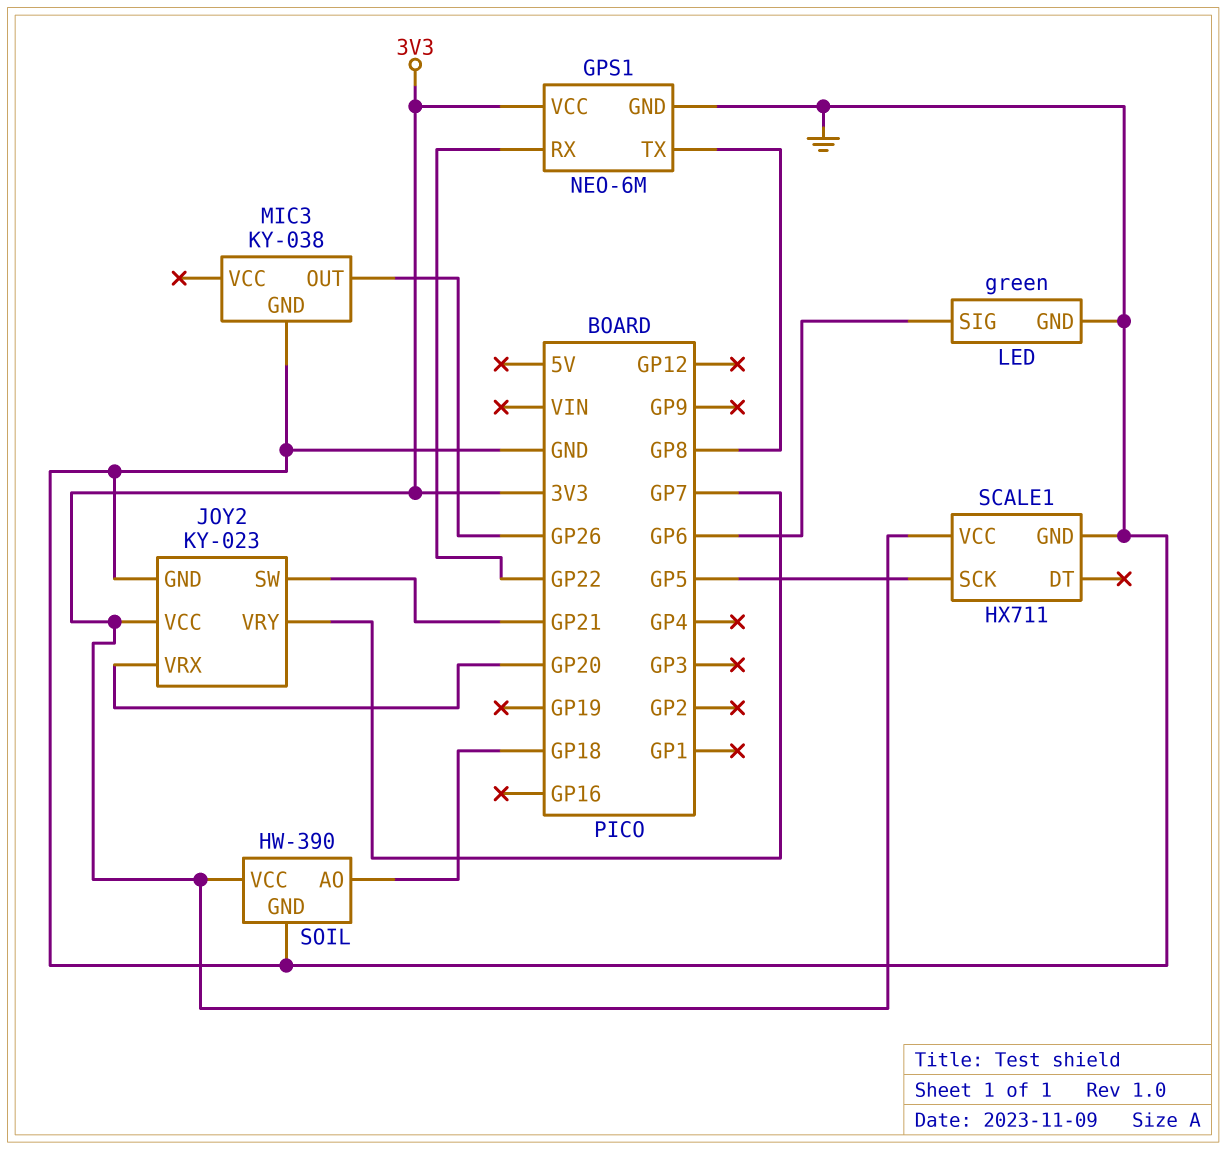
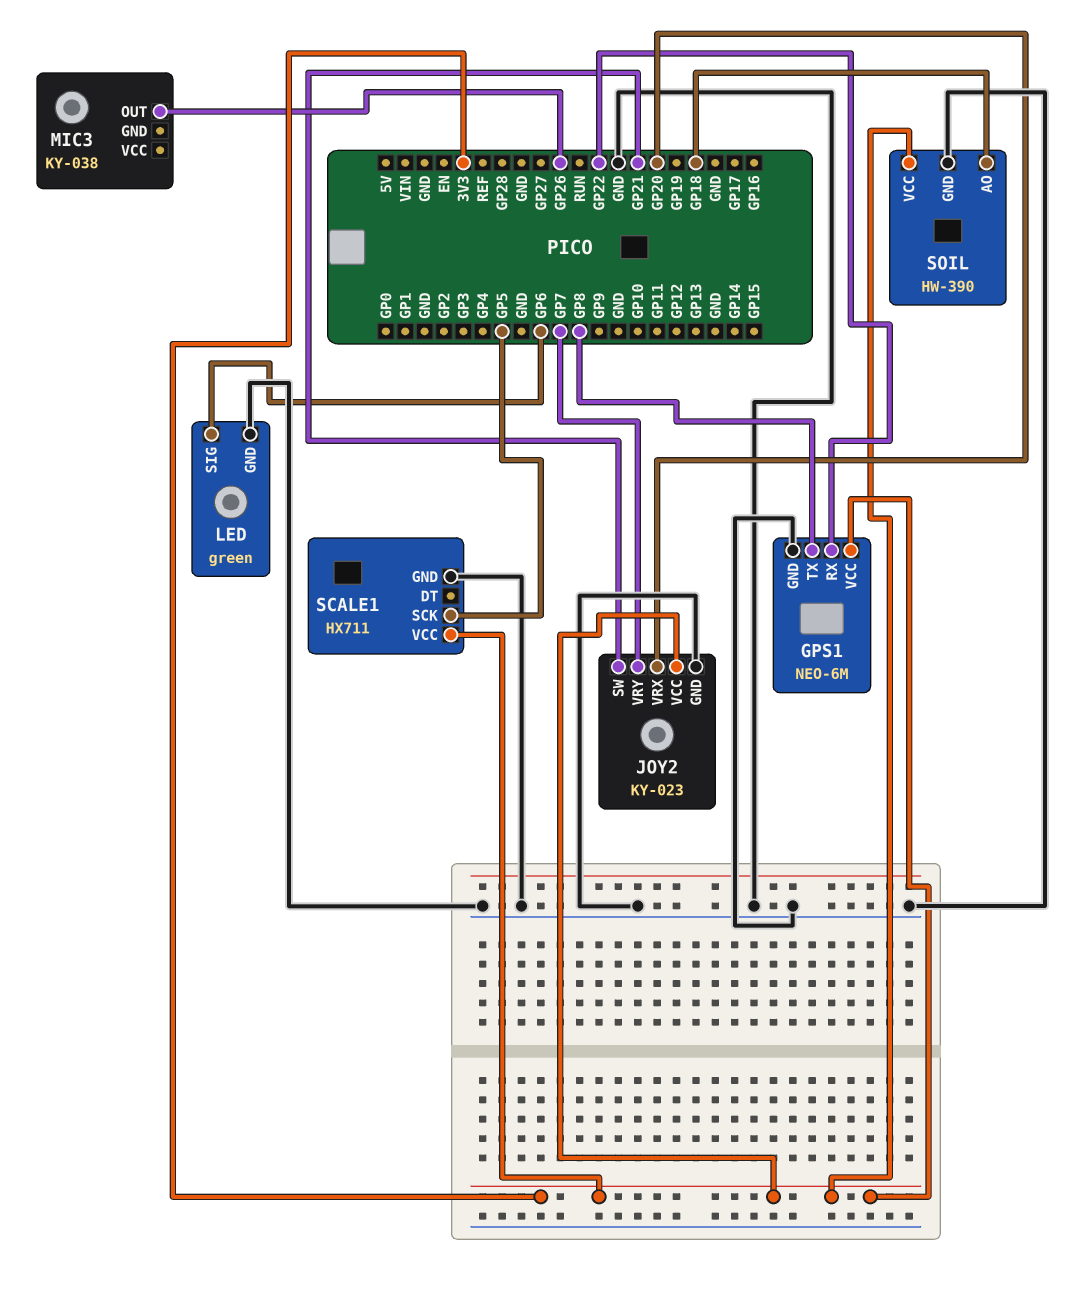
MIC3 pin GND: GND -> none

